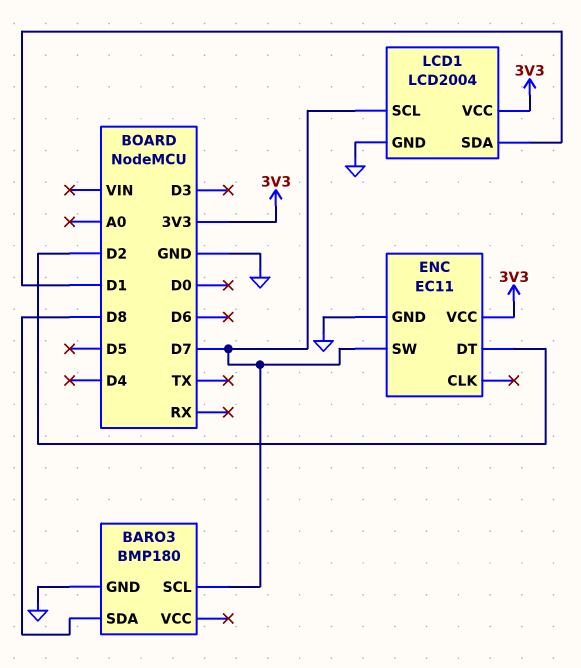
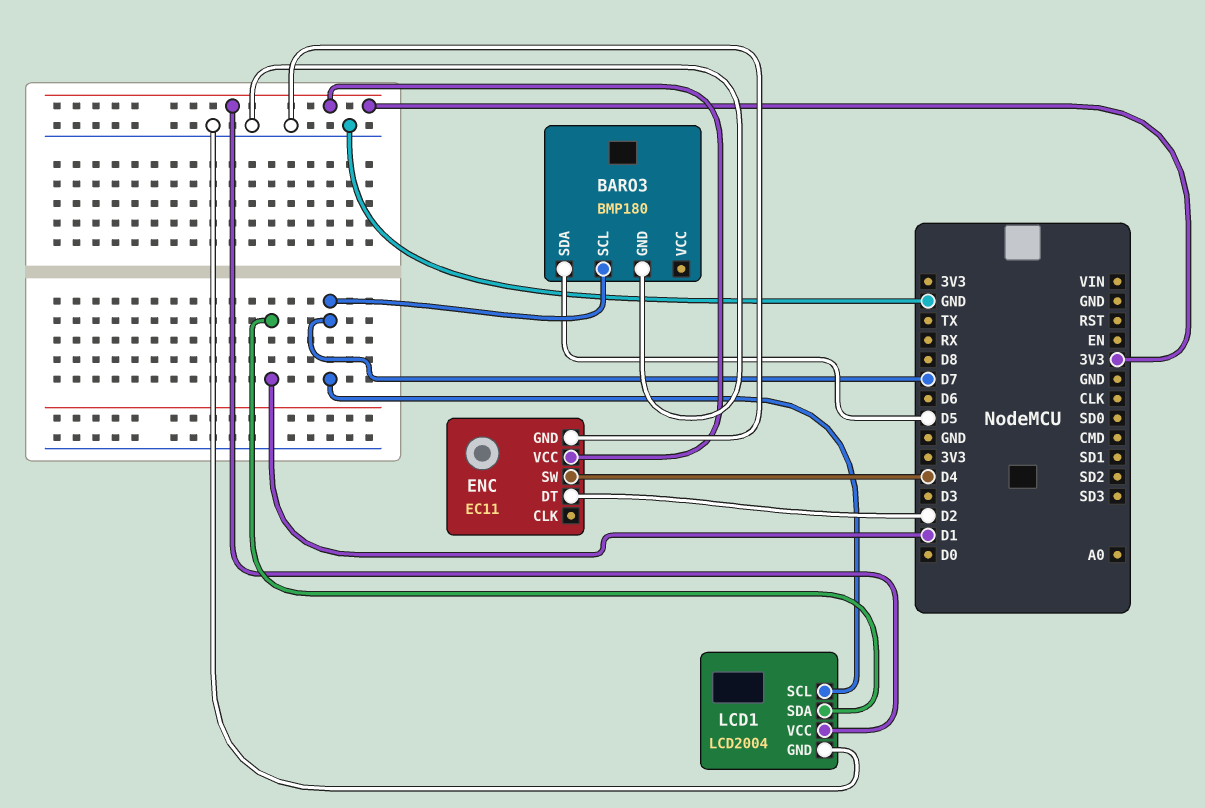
BARO3 pin SDA: D8 -> D5
ENC pin SW: D7 -> D4

